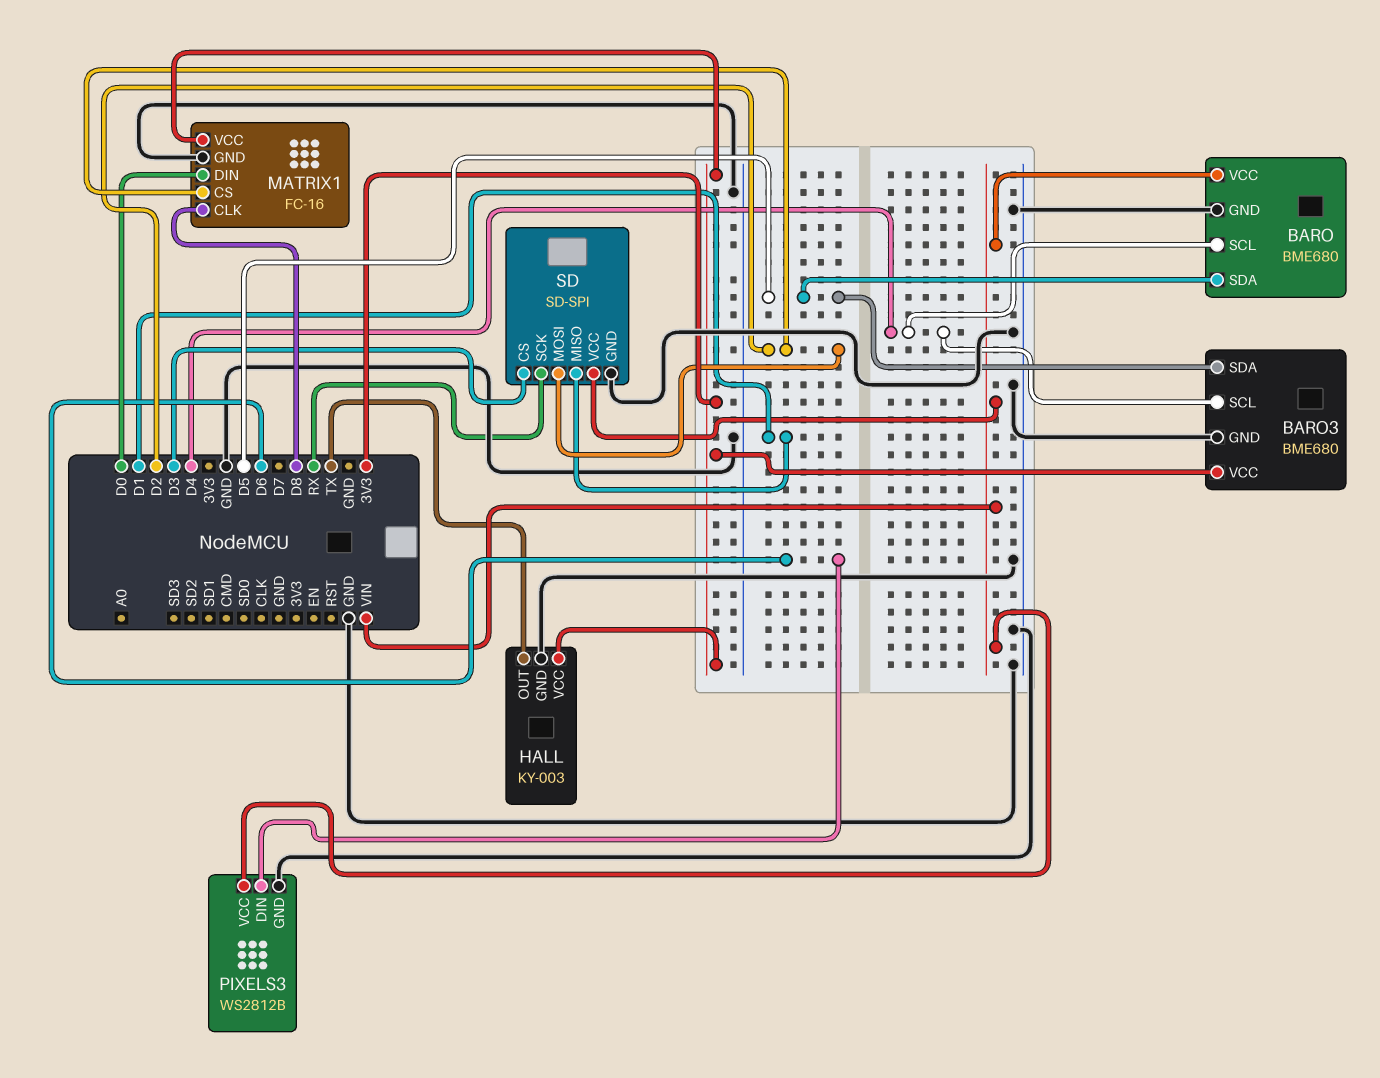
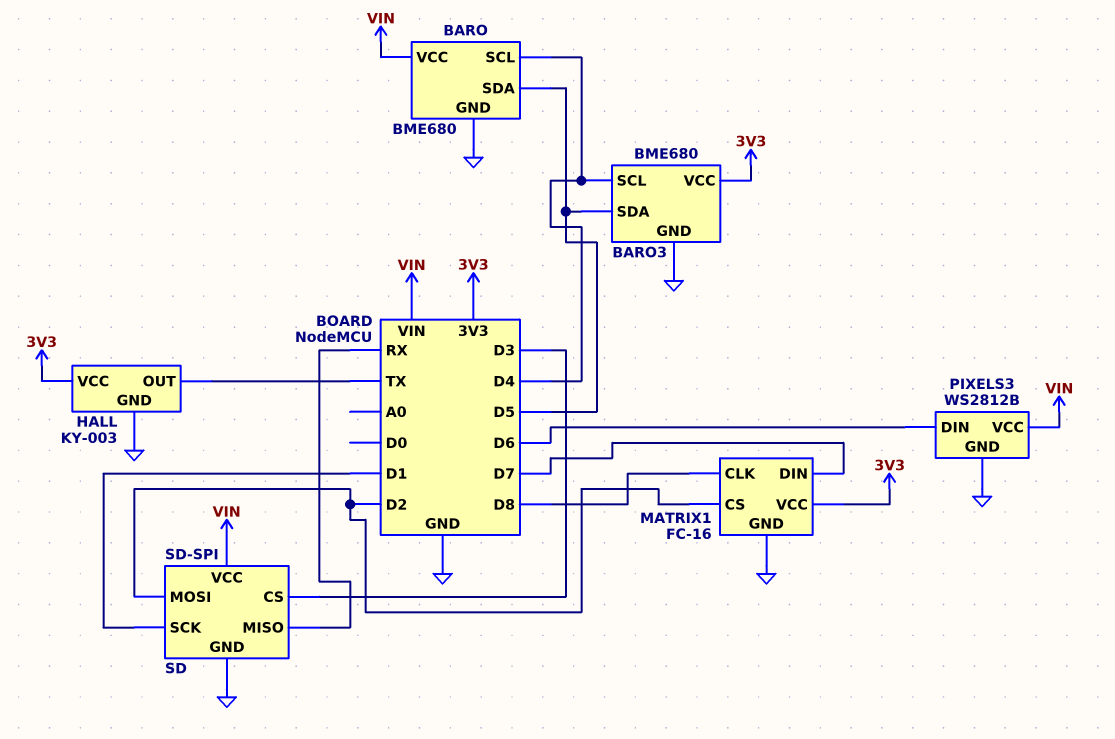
MATRIX1 pin DIN: D0 -> D7
SD pin MISO: D1 -> RX
SD pin SCK: RX -> D1

